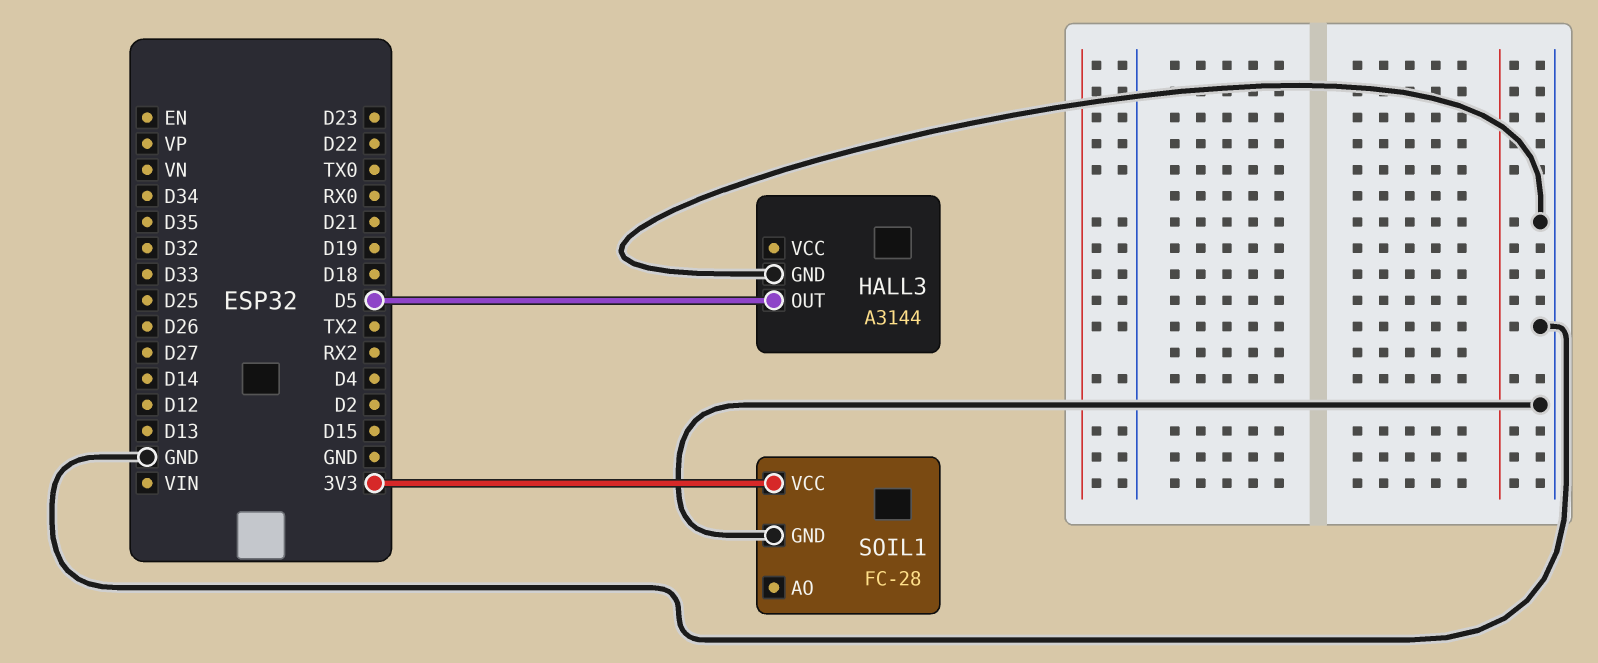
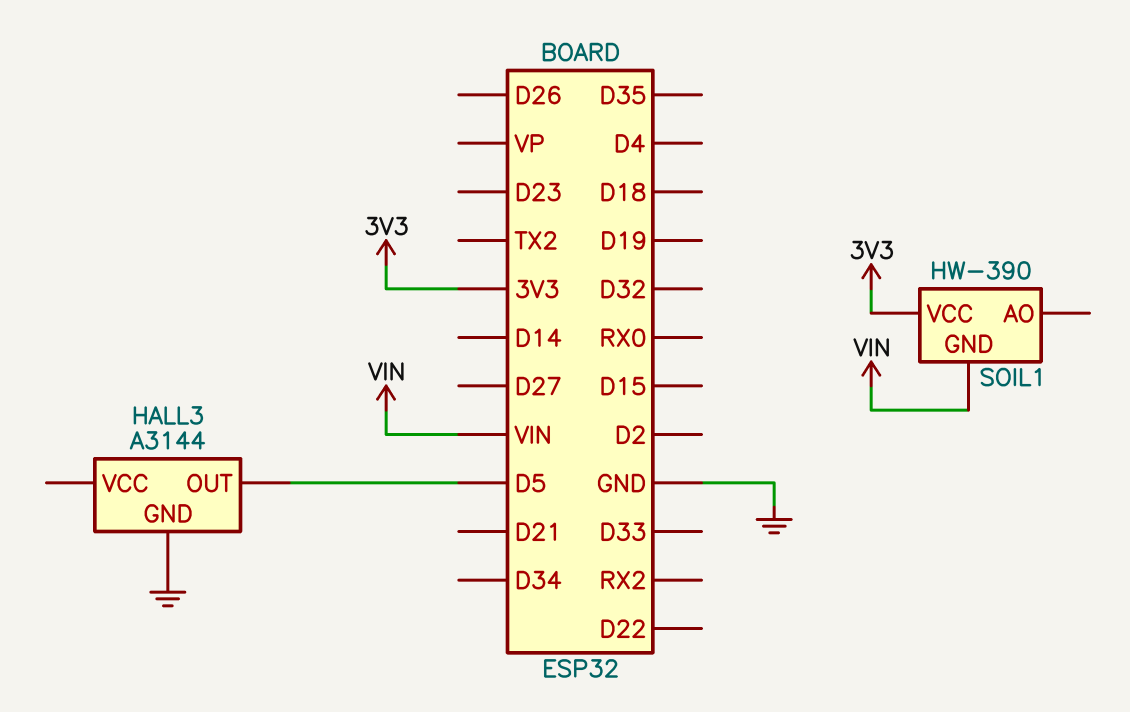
SOIL1: FC-28 -> HW-390
SOIL1 pin GND: GND -> VIN

